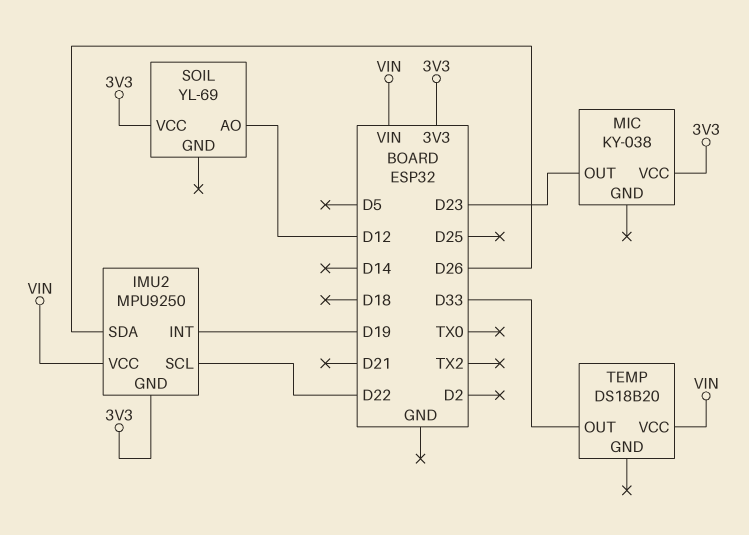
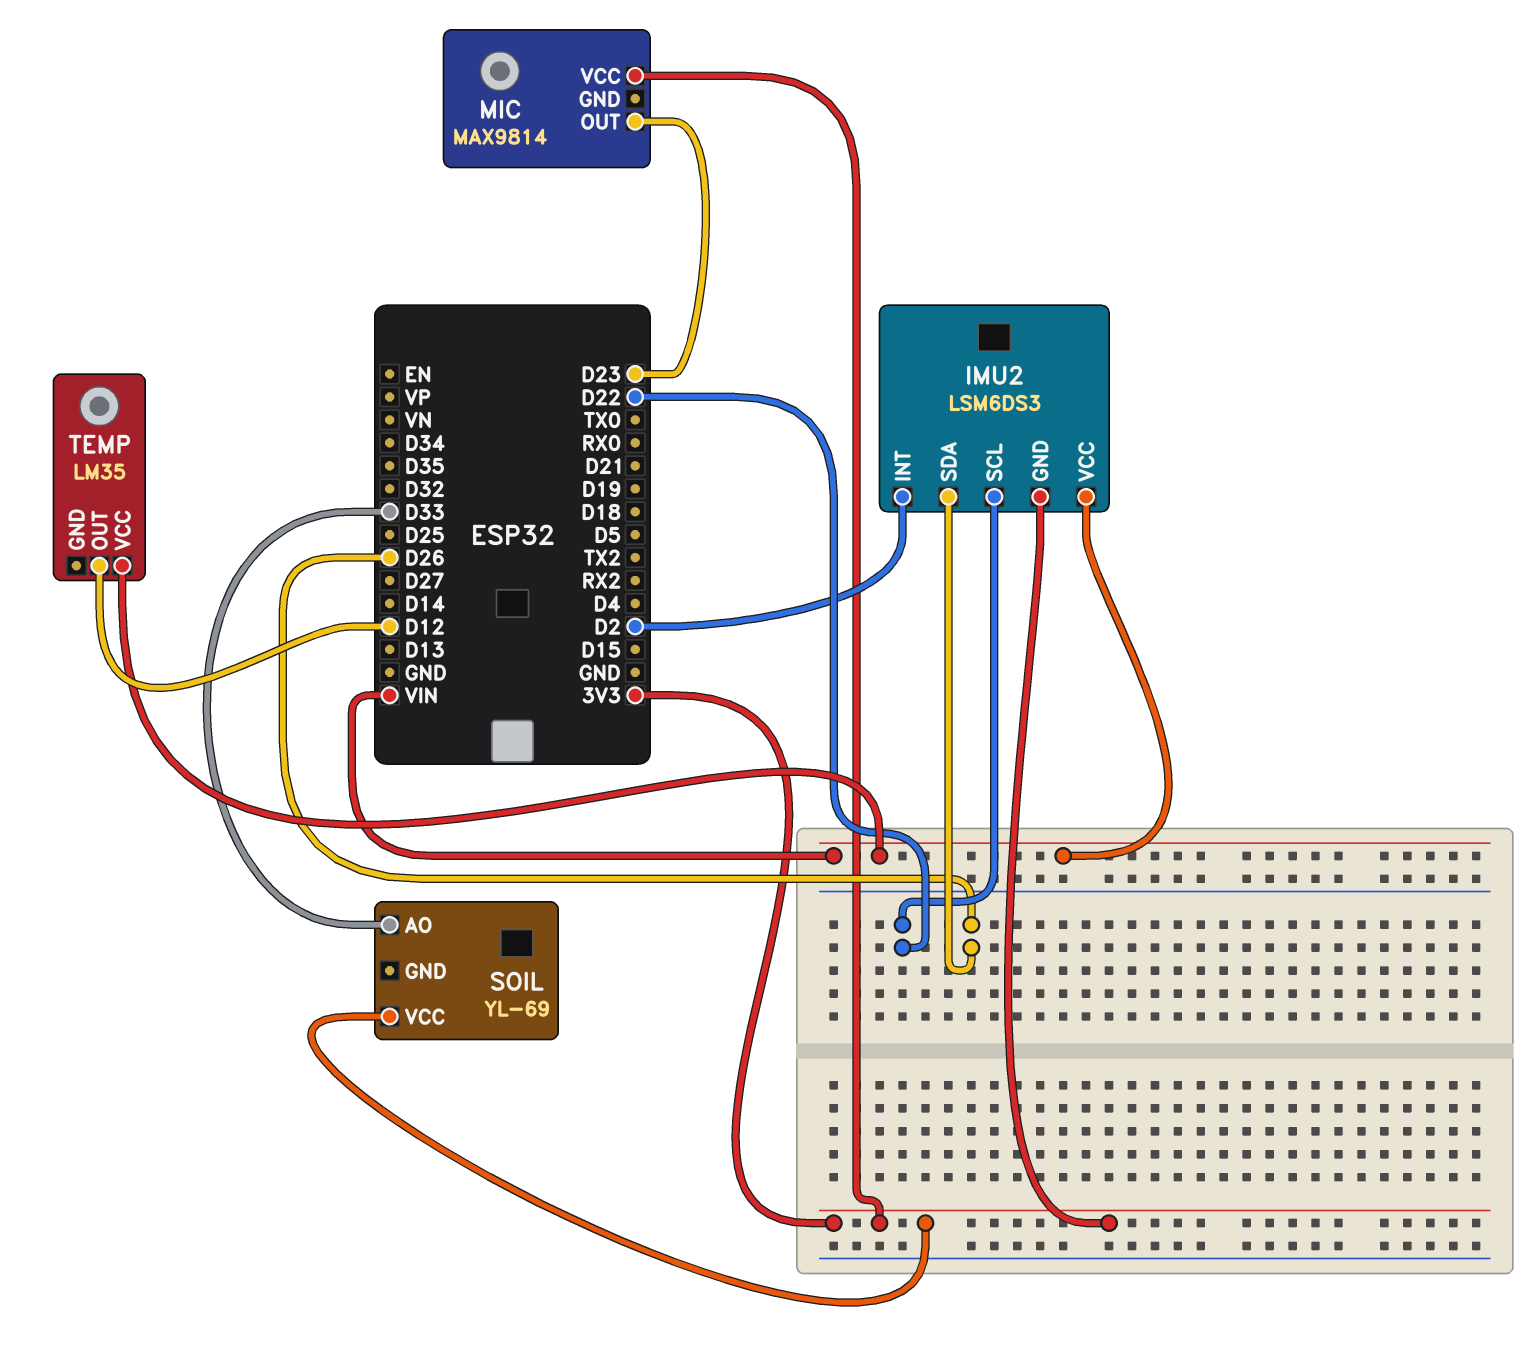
IMU2: MPU9250 -> LSM6DS3
IMU2 pin INT: D19 -> D2
MIC: KY-038 -> MAX9814
SOIL pin AO: D12 -> D33
TEMP: DS18B20 -> LM35
TEMP pin OUT: D33 -> D12

